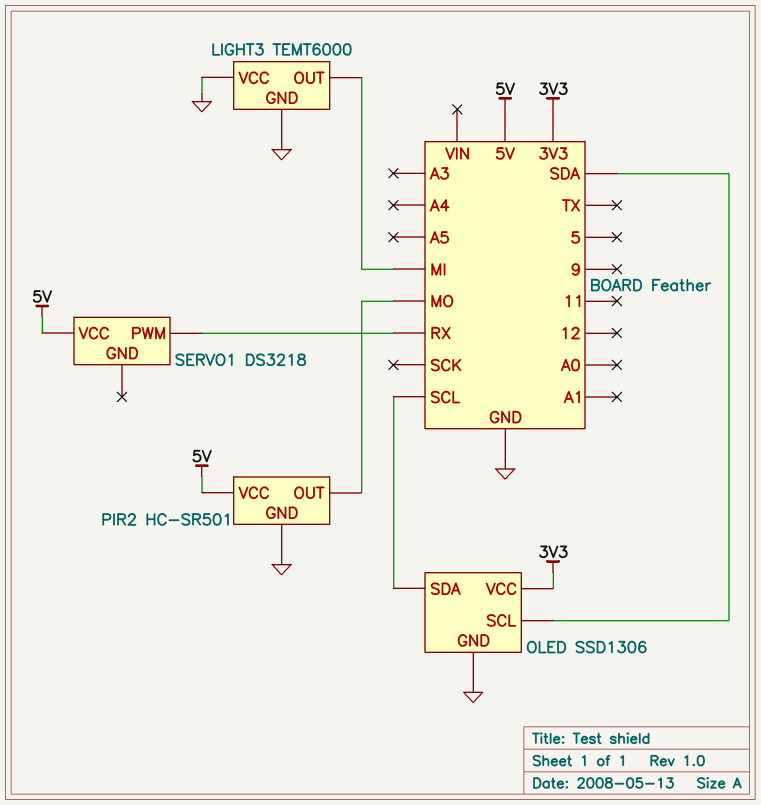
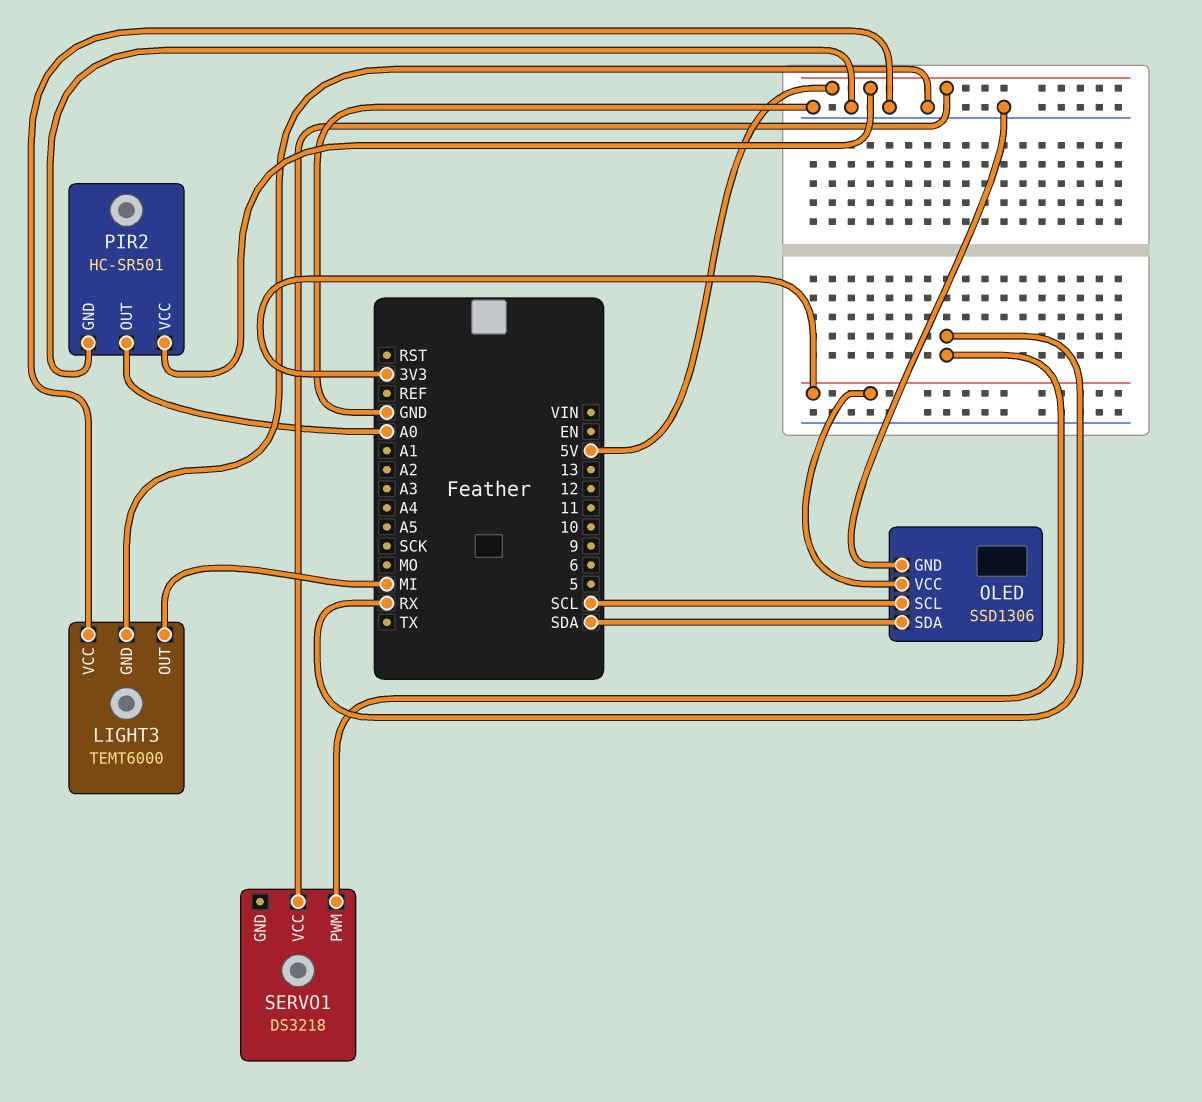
OLED pin SCL: SDA -> SCL
OLED pin SDA: SCL -> SDA
PIR2 pin OUT: MO -> A0

